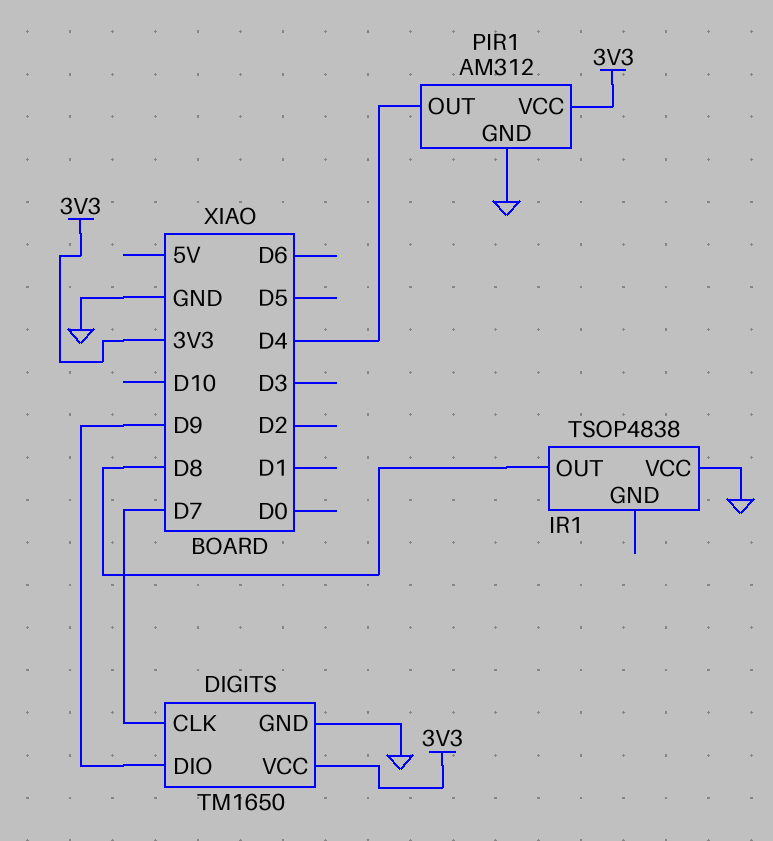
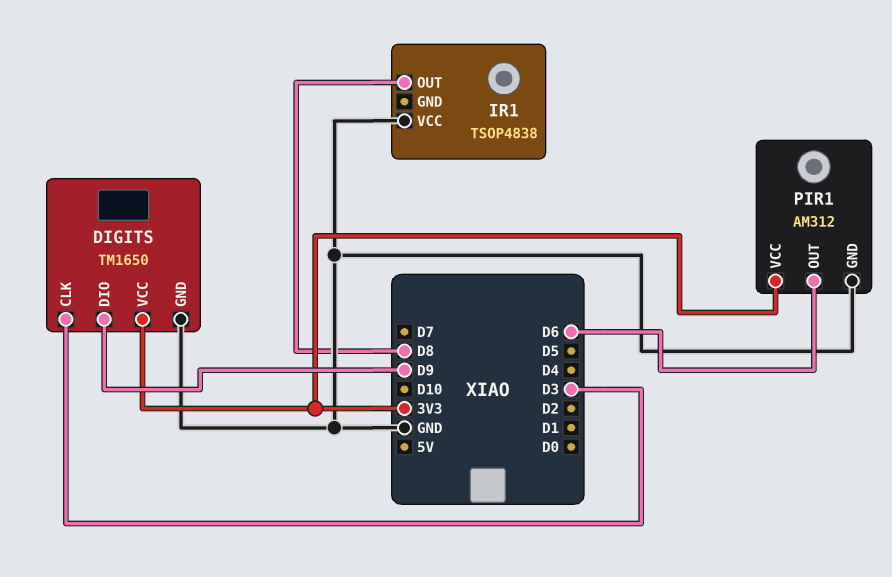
DIGITS pin CLK: D7 -> D3
PIR1 pin OUT: D4 -> D6

